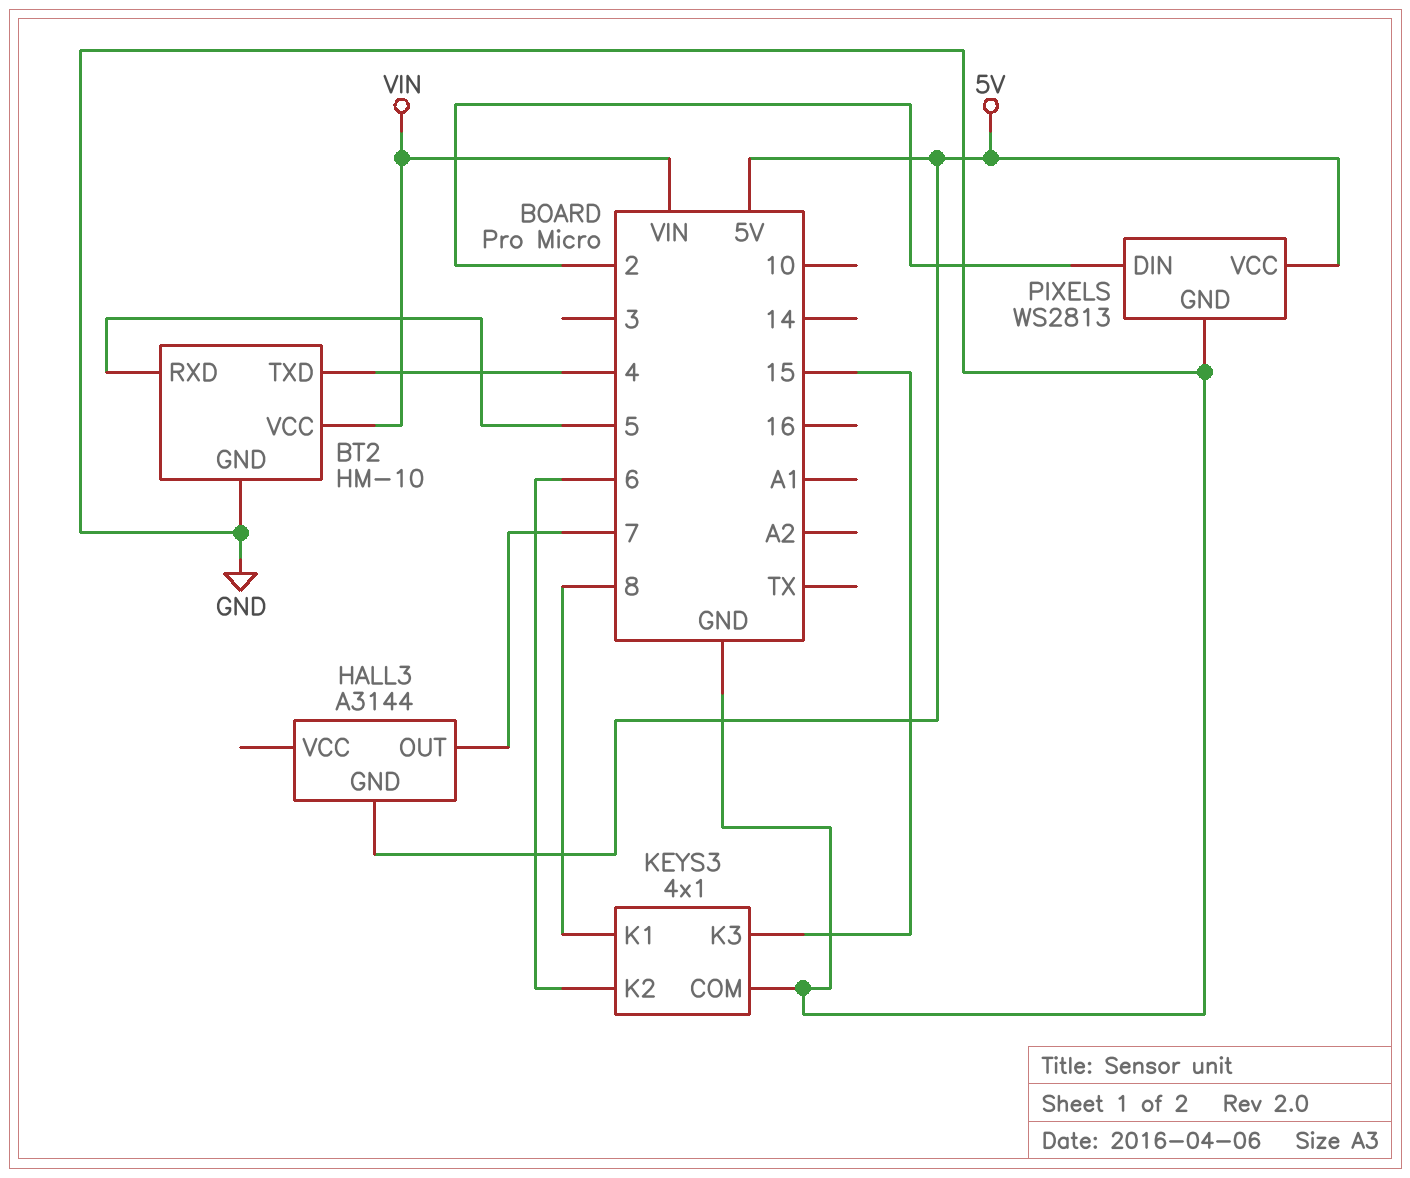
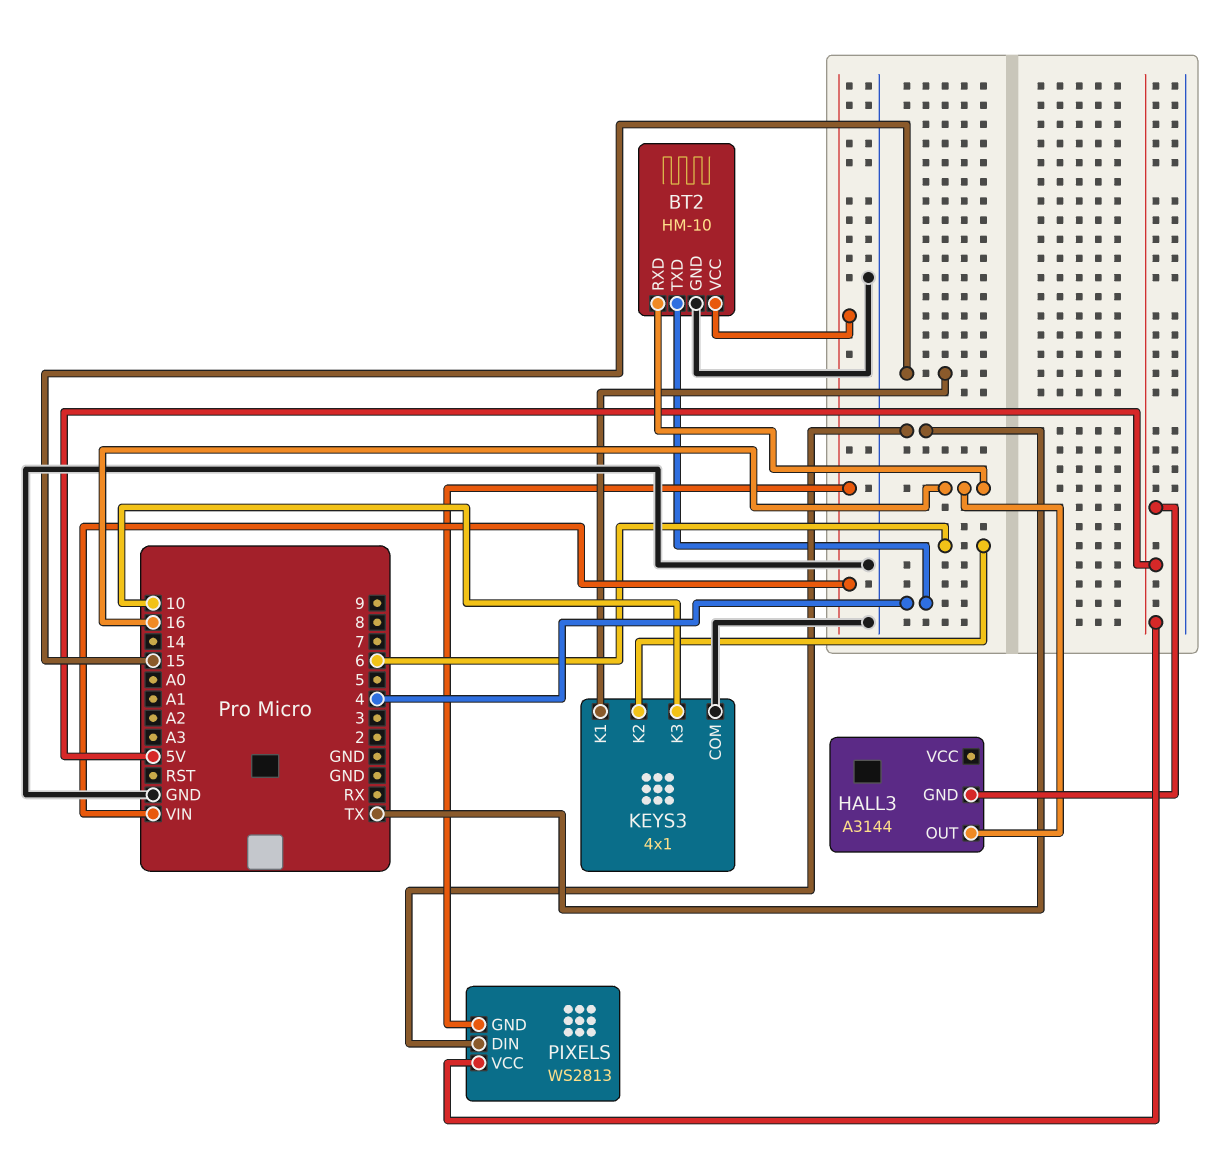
BT2 pin RXD: 5 -> 16
HALL3 pin OUT: 7 -> 16
KEYS3 pin K1: 8 -> 15
KEYS3 pin K3: 15 -> 10
PIXELS pin DIN: 2 -> TX
PIXELS pin GND: GND -> VIN

